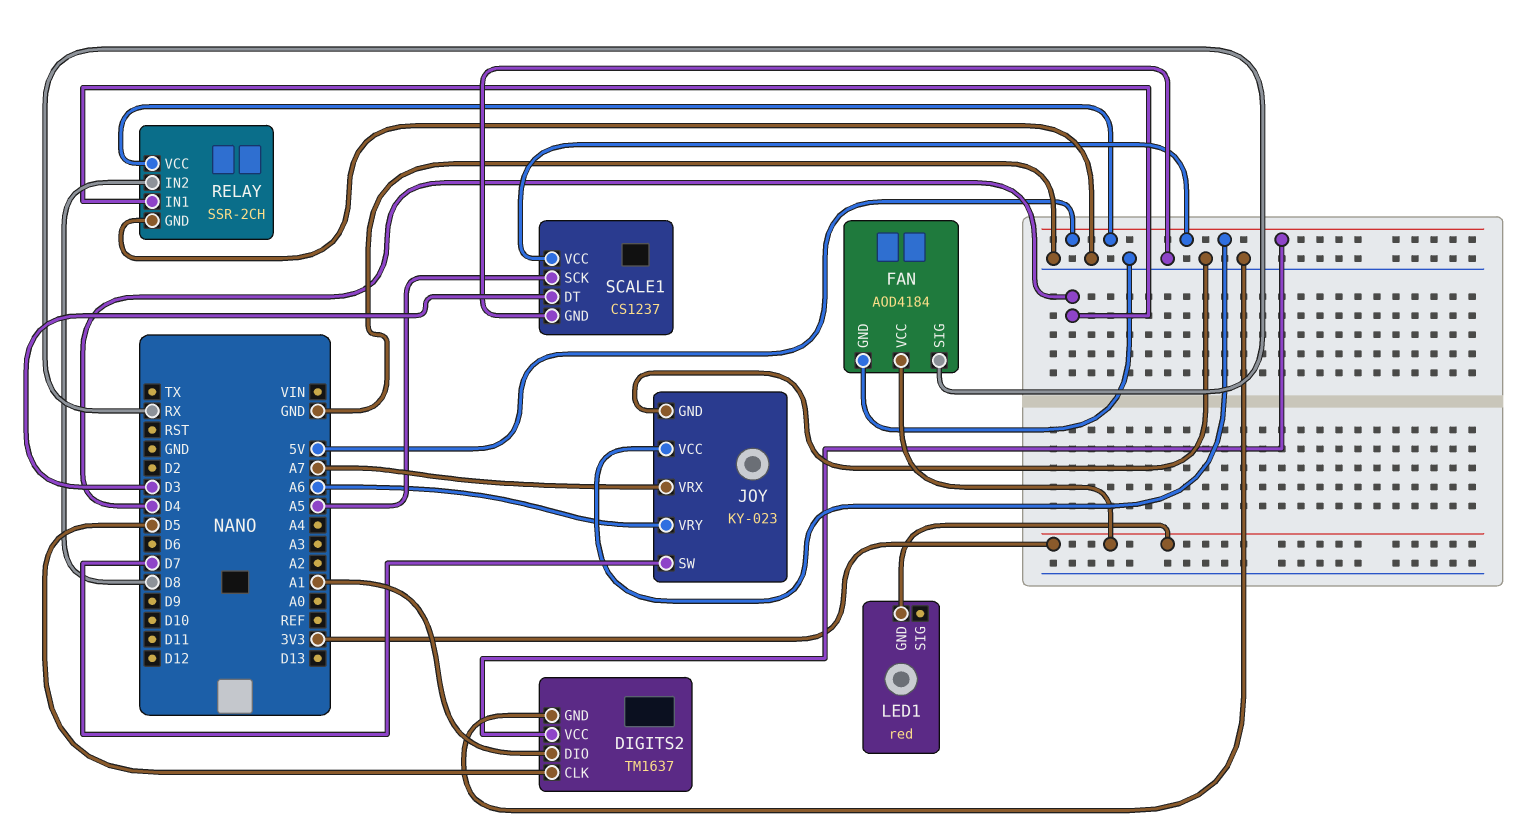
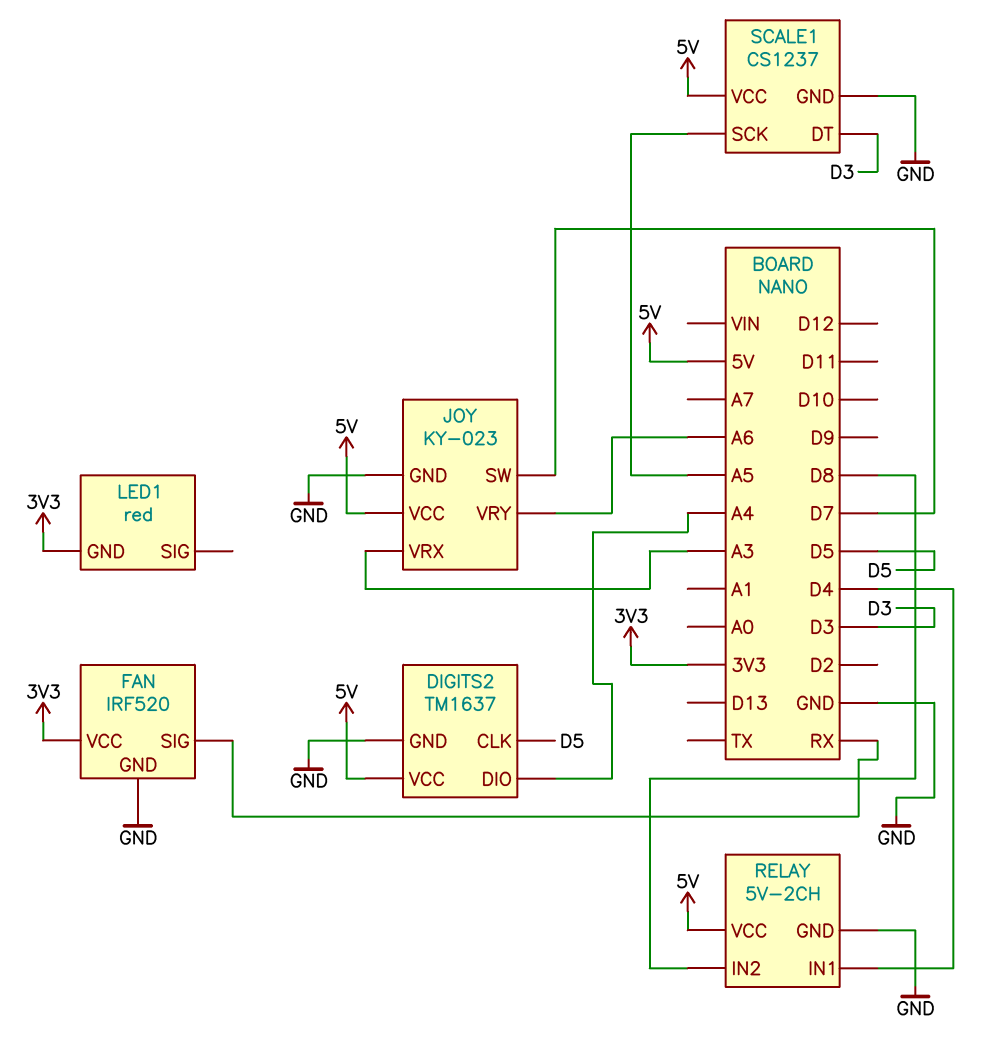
DIGITS2 pin DIO: A1 -> A4
FAN: AOD4184 -> IRF520
JOY pin VRX: A7 -> A3
RELAY: SSR-2CH -> 5V-2CH

